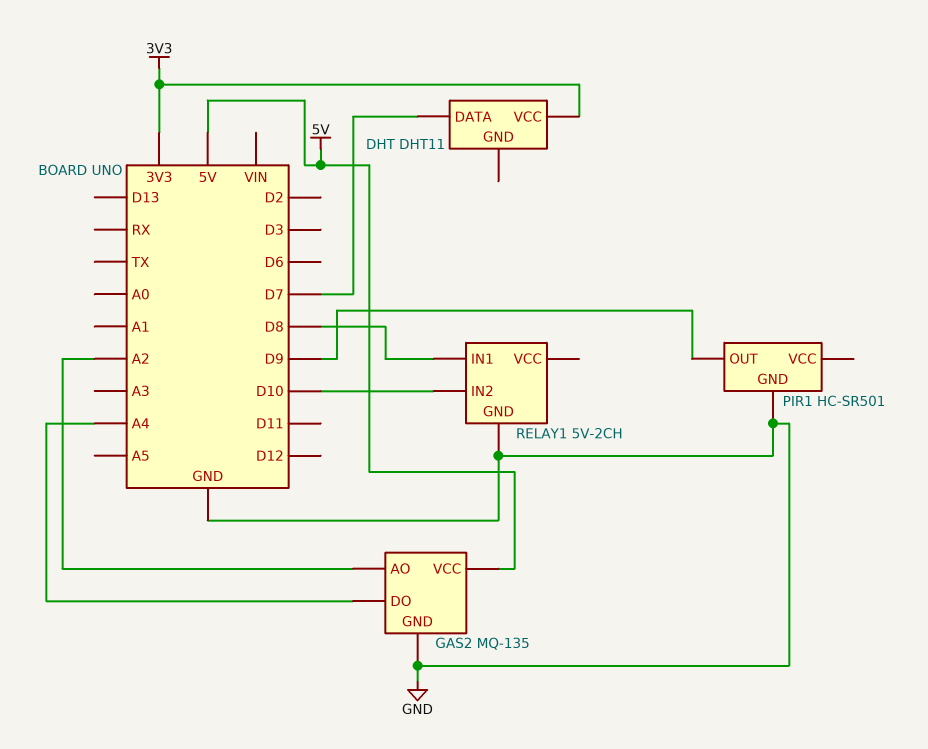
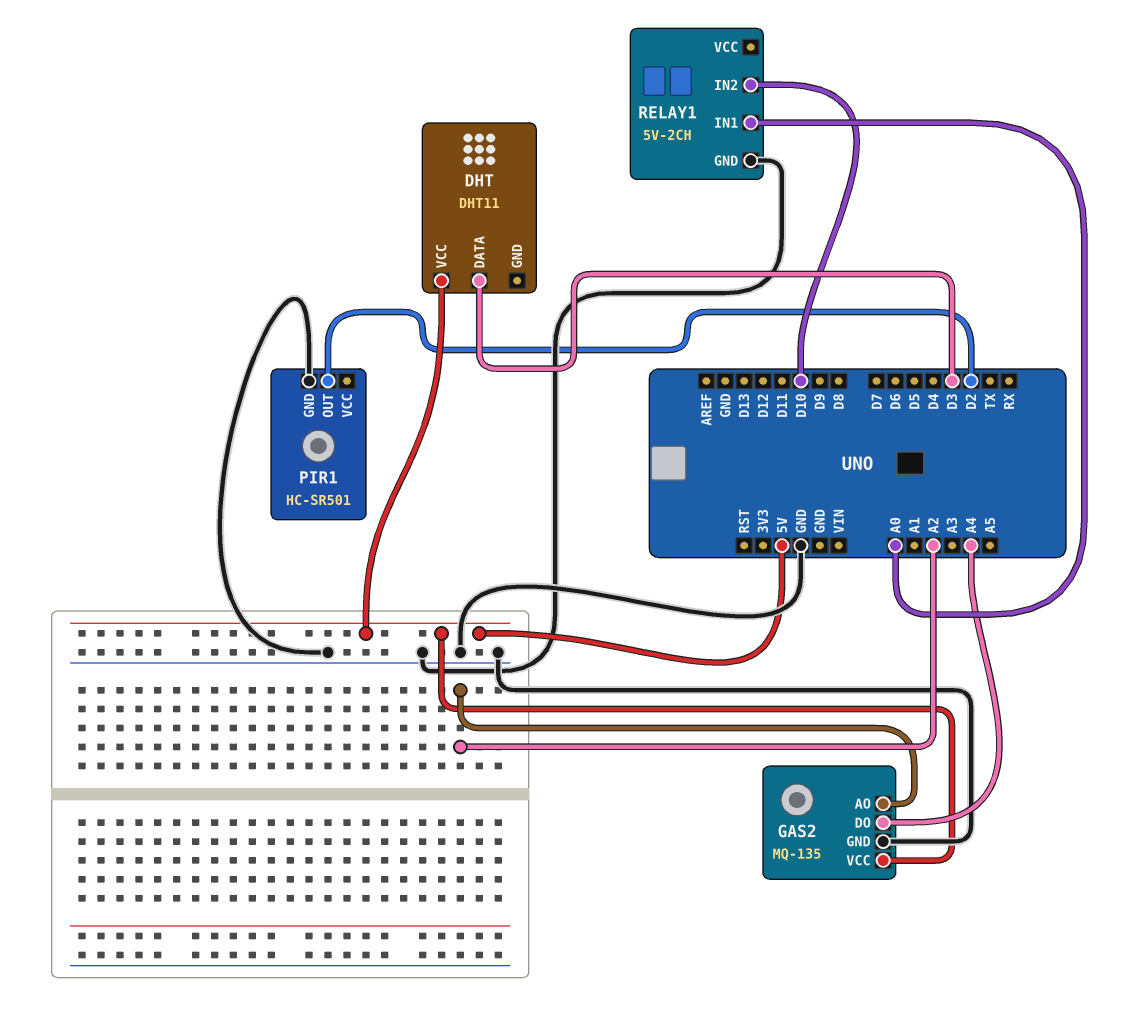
DHT pin DATA: D7 -> D3
DHT pin VCC: 3V3 -> 5V
PIR1 pin OUT: D9 -> D2
RELAY1 pin IN1: D8 -> A0

